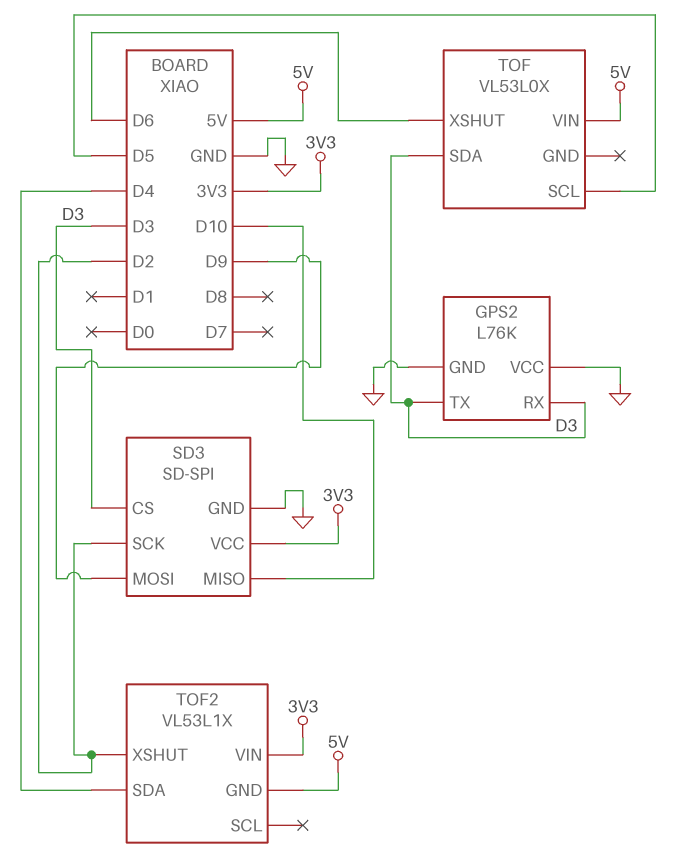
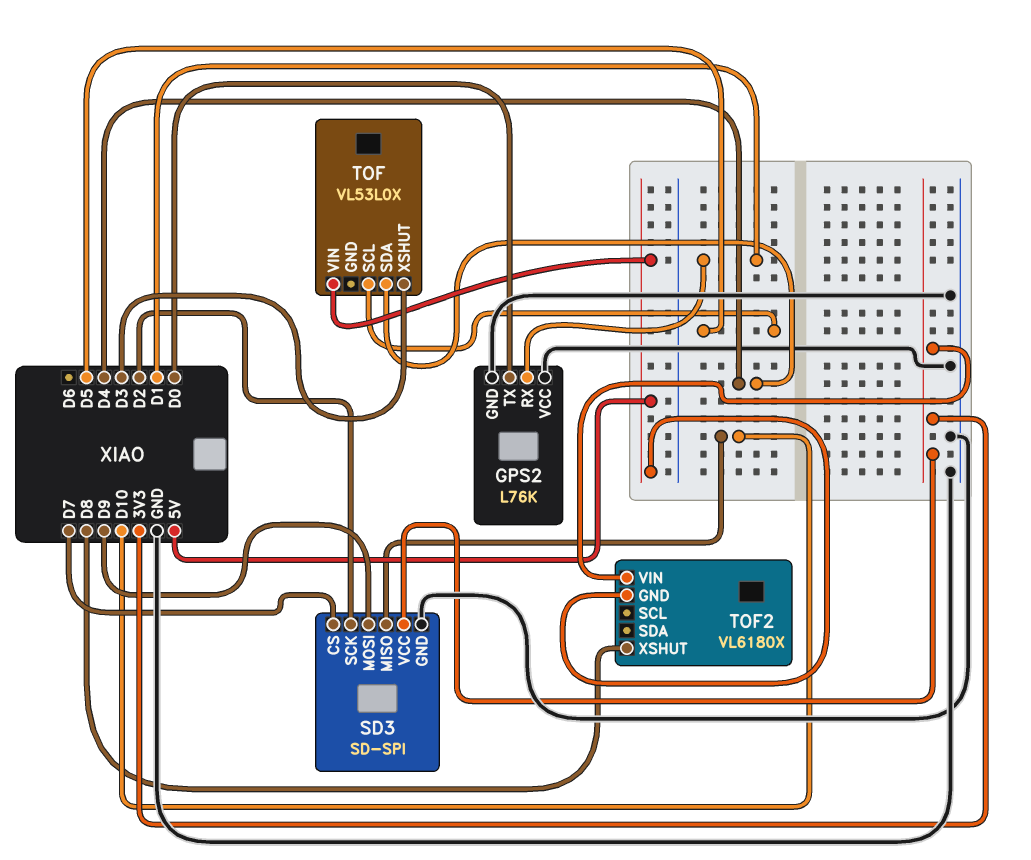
GPS2 pin RX: D3 -> D1
GPS2 pin TX: D3 -> D0
SD3 pin CS: D3 -> D7
TOF pin SDA: D3 -> D4
TOF pin XSHUT: D6 -> D3
TOF2: VL53L1X -> VL6180X
TOF2 pin SDA: D4 -> none
TOF2 pin XSHUT: D2 -> D8

